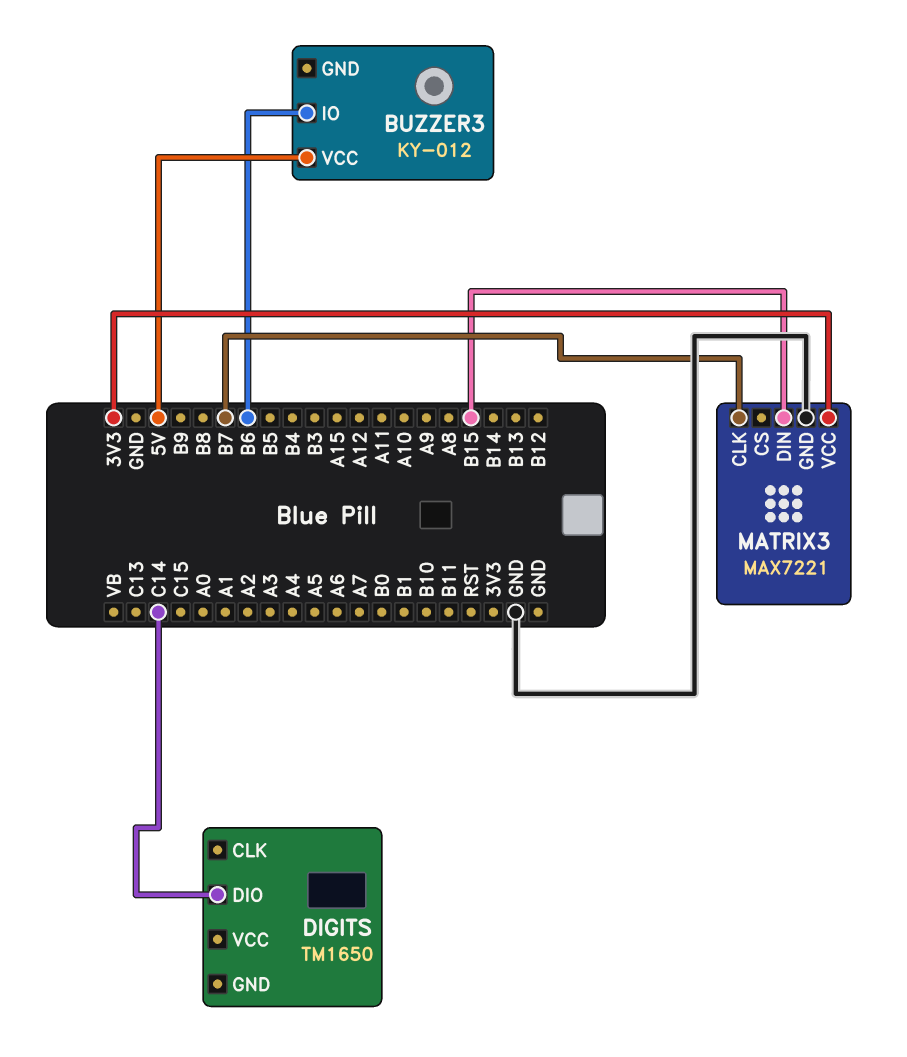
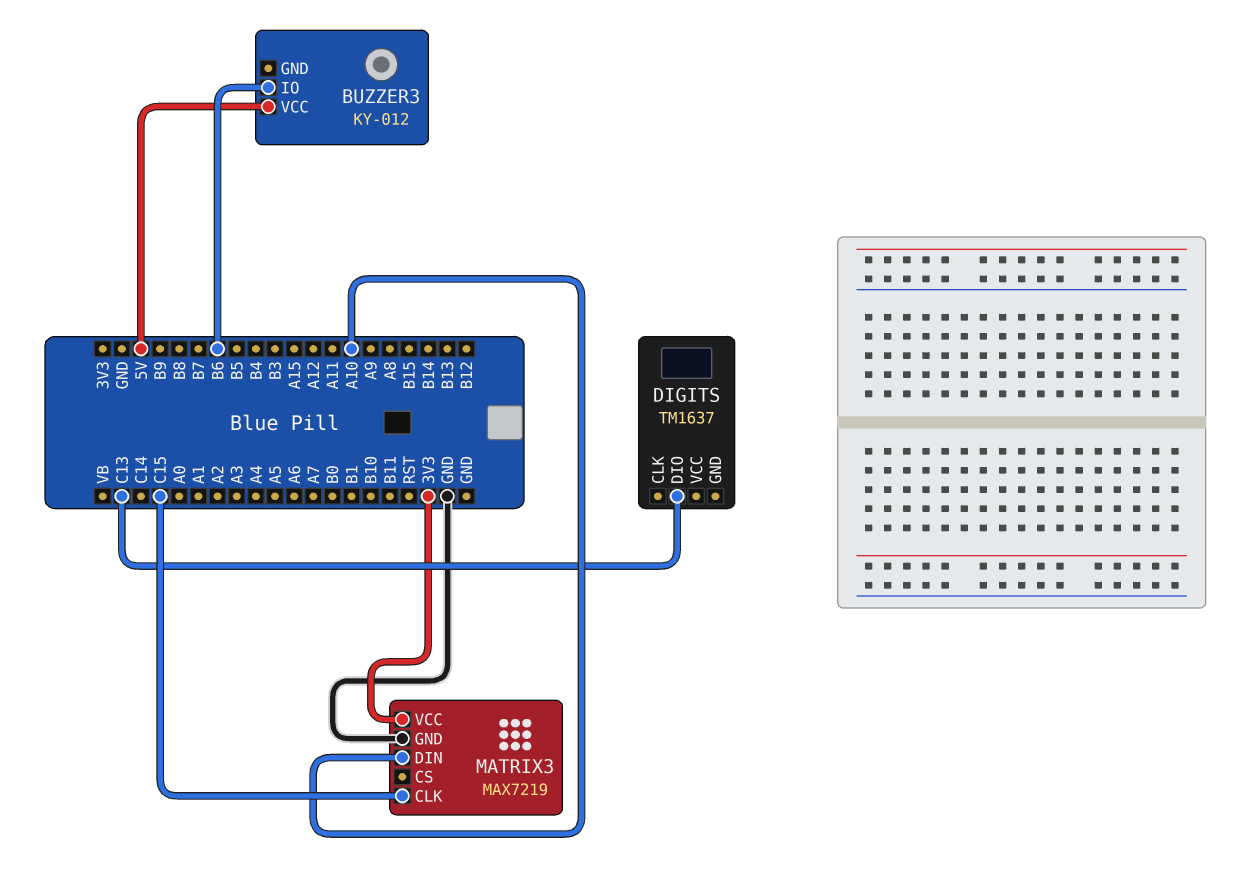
DIGITS: TM1650 -> TM1637
DIGITS pin DIO: C14 -> C13
MATRIX3: MAX7221 -> MAX7219
MATRIX3 pin CLK: B7 -> C15
MATRIX3 pin DIN: B15 -> A10

